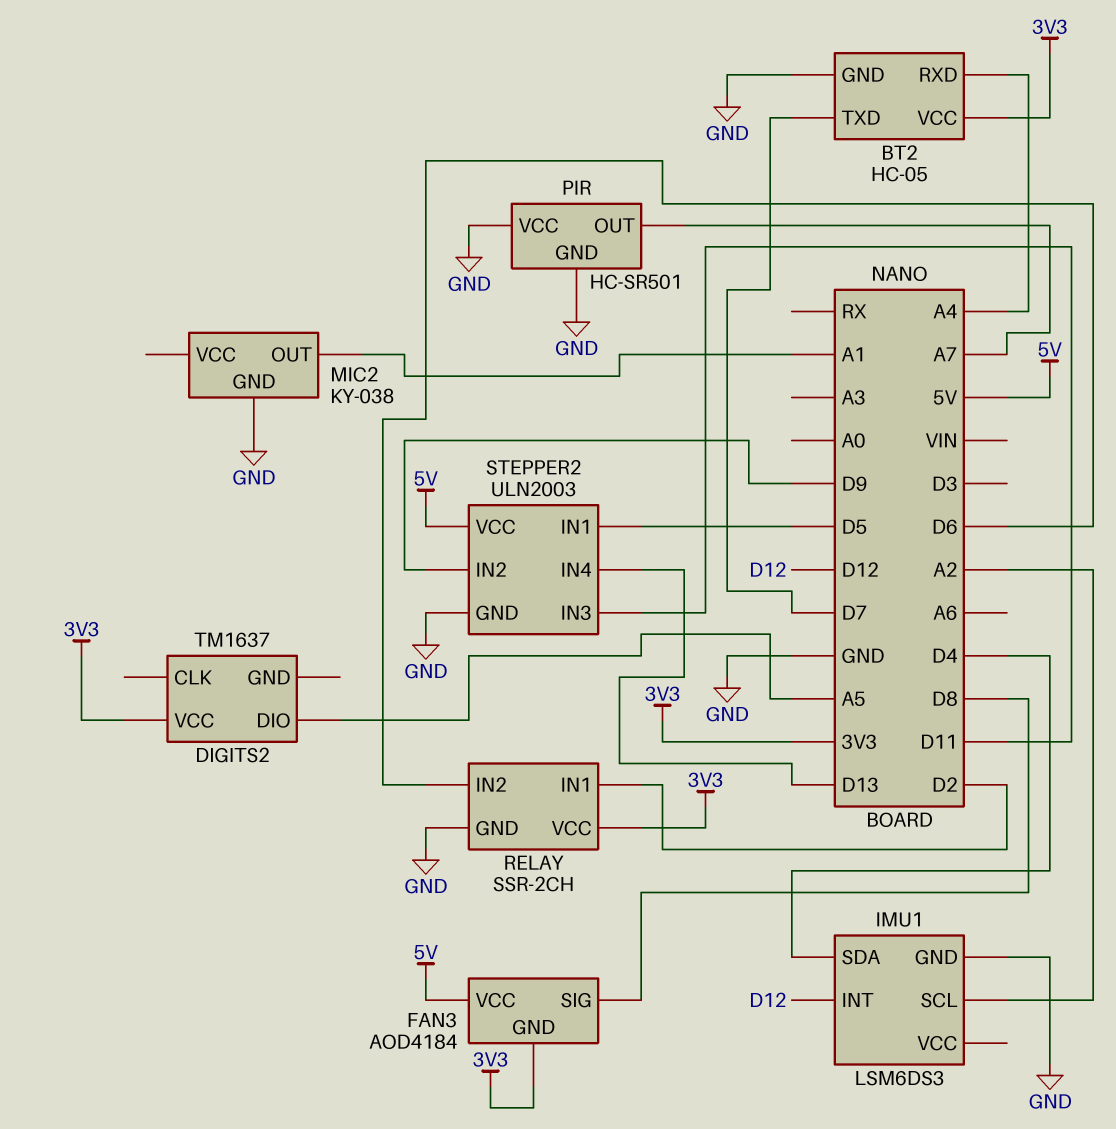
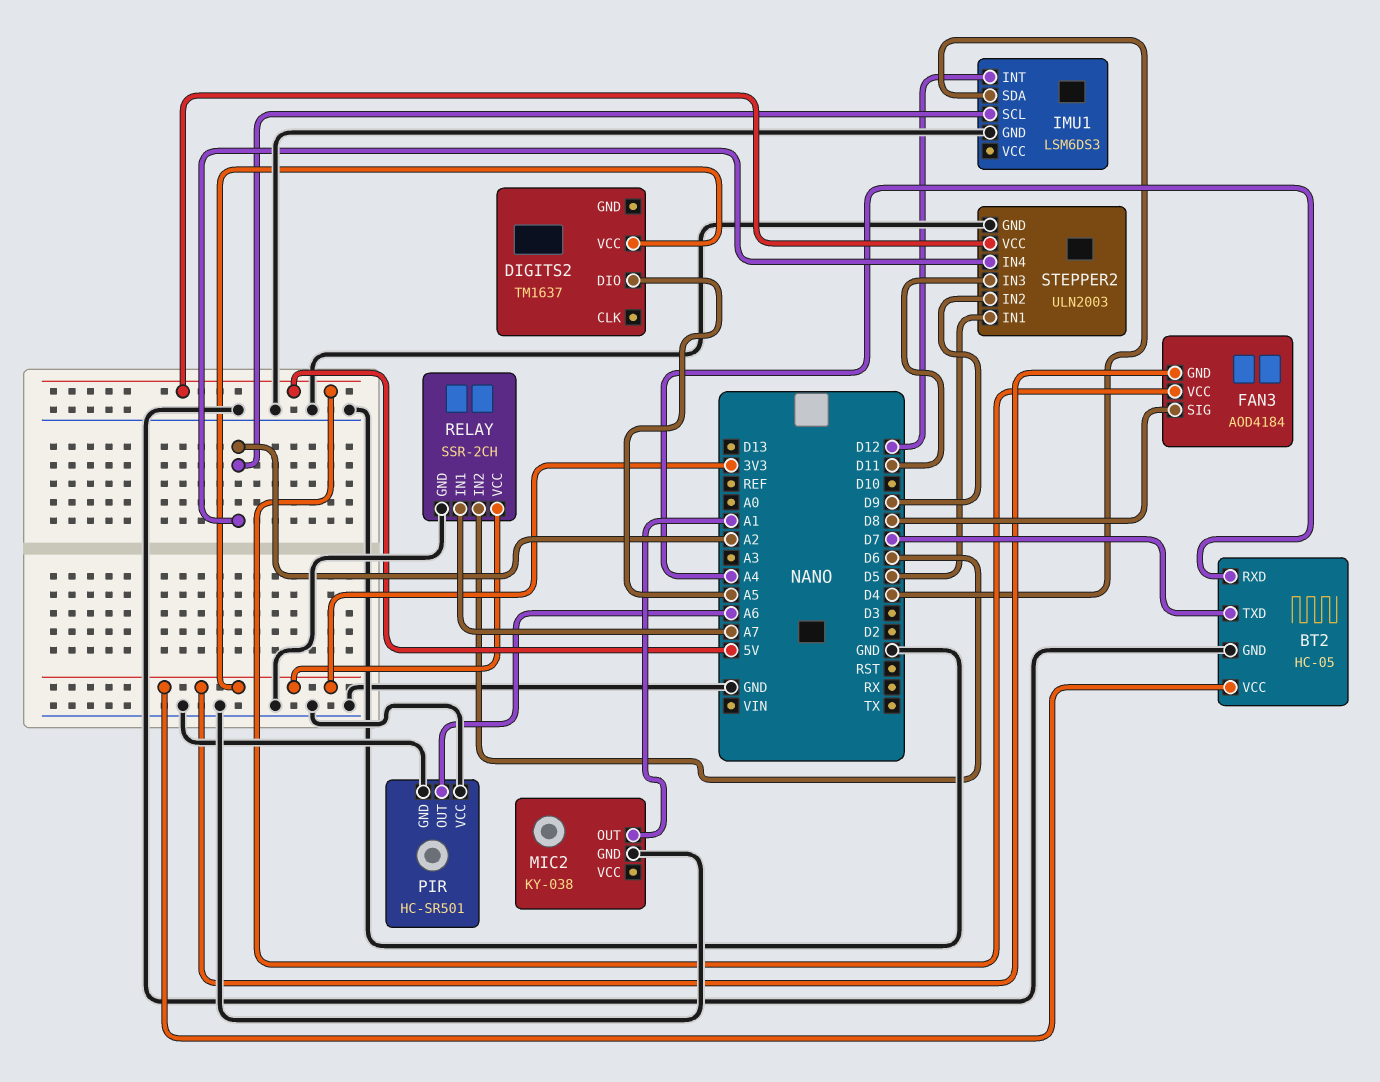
PIR pin OUT: A7 -> A6
RELAY pin IN1: D2 -> A7
STEPPER2 pin IN4: D13 -> A2

